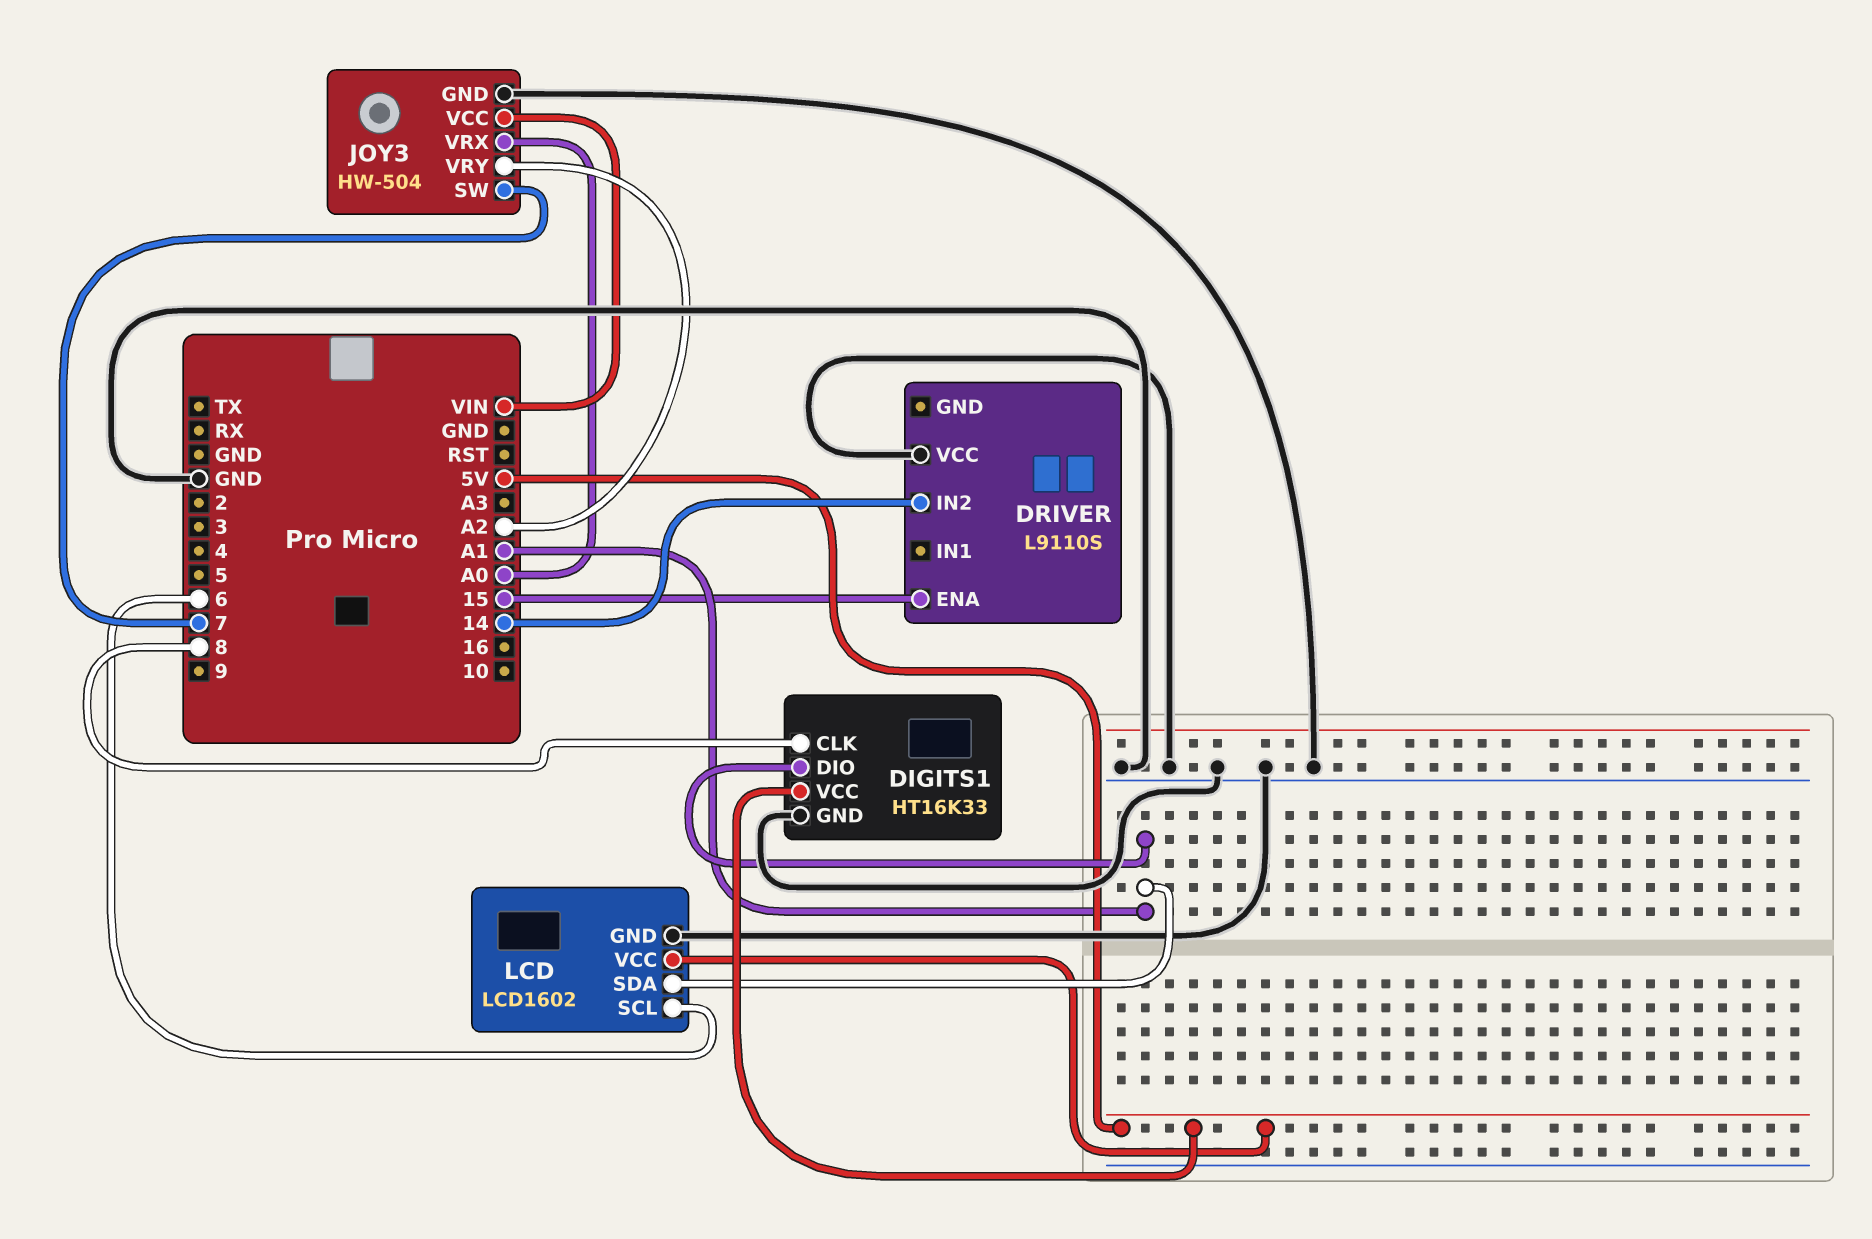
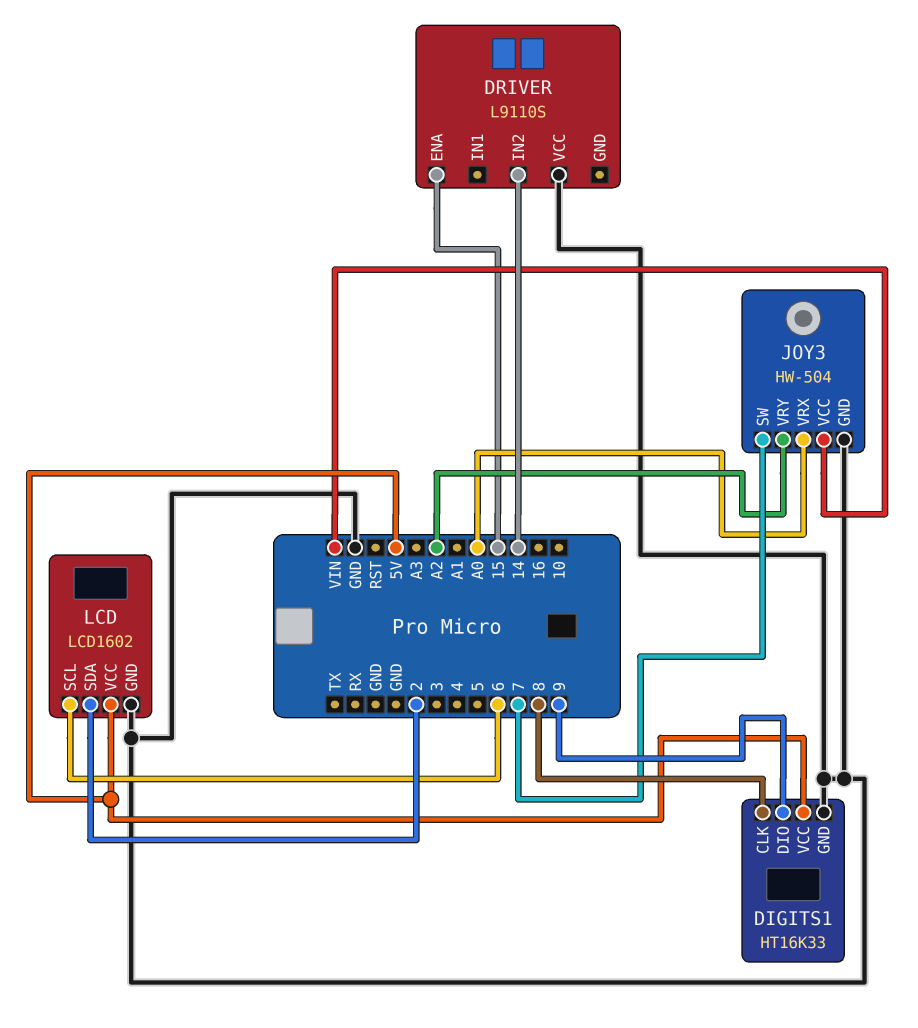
DIGITS1 pin DIO: A1 -> 9
LCD pin SDA: A1 -> 2

